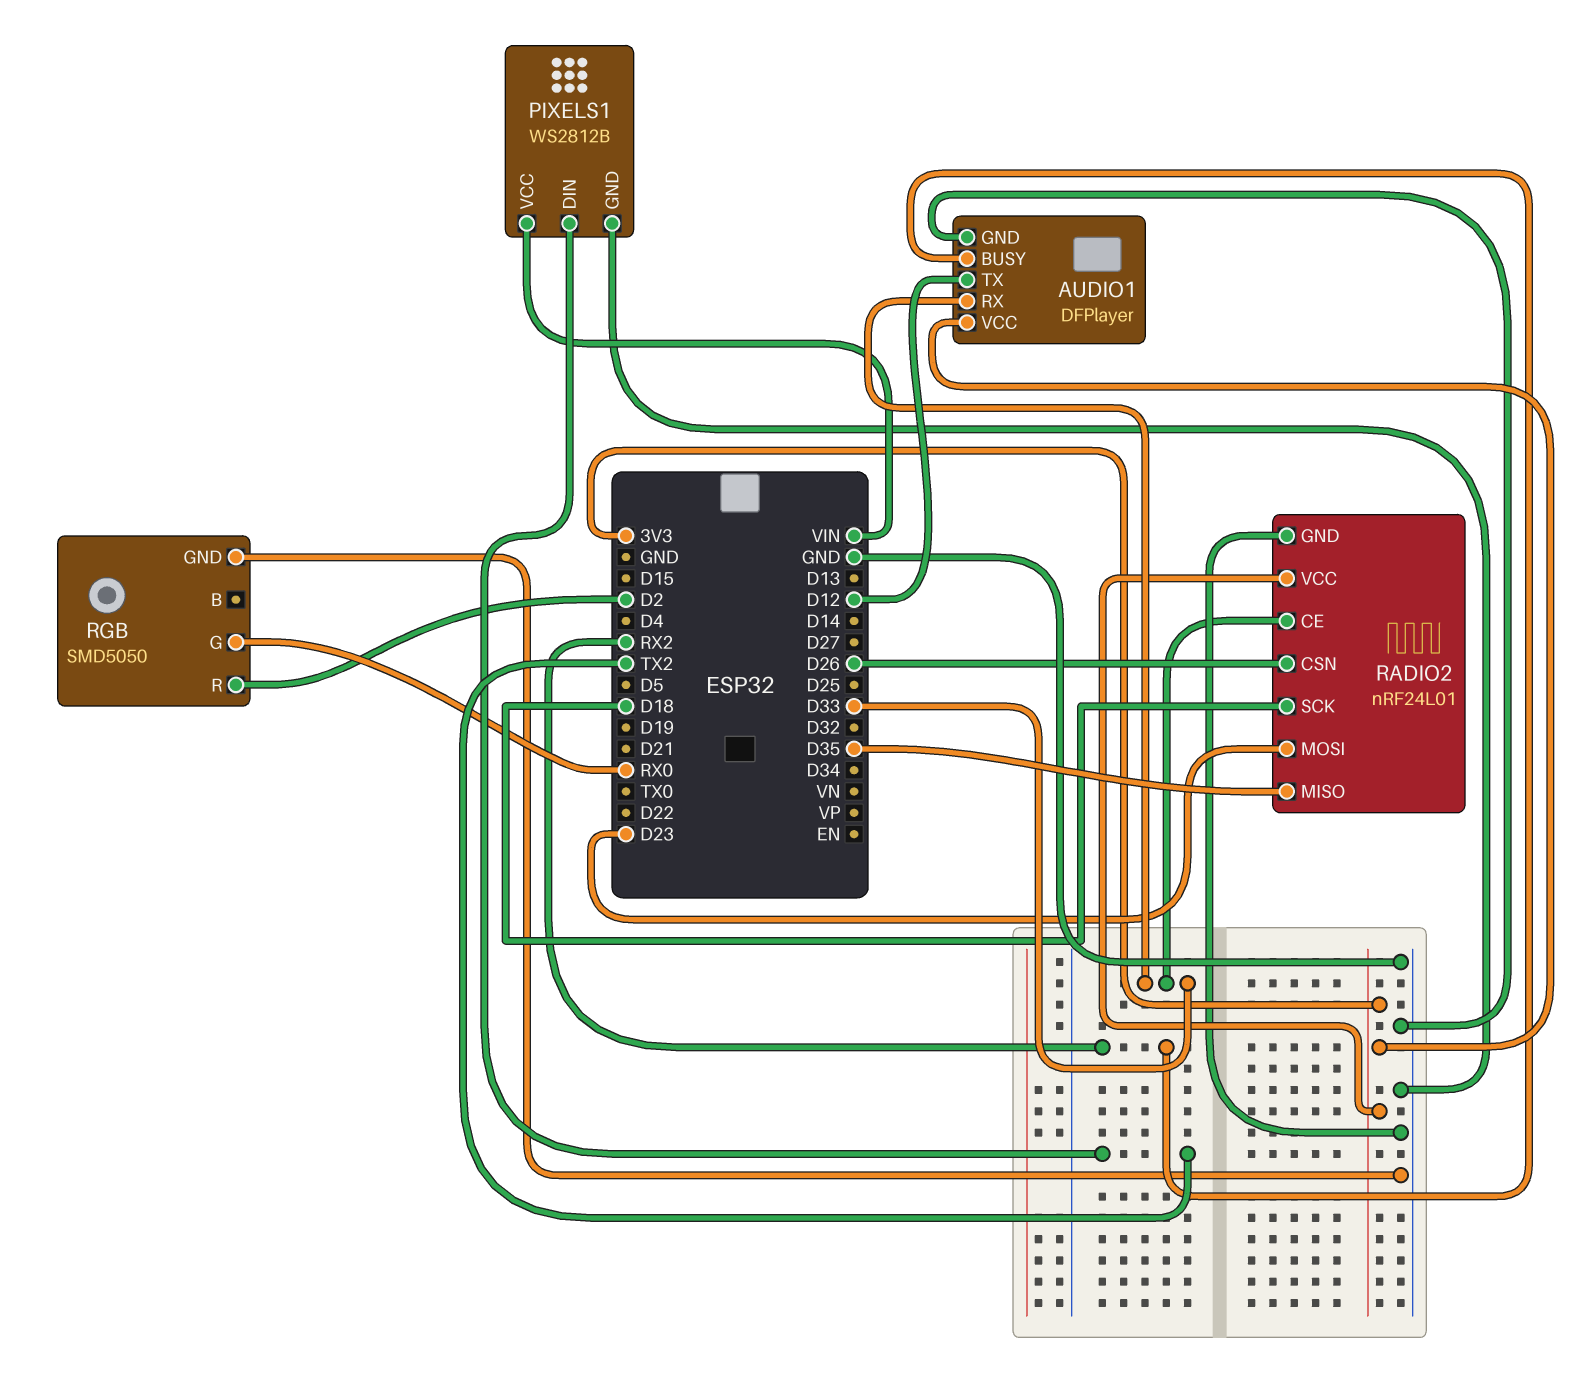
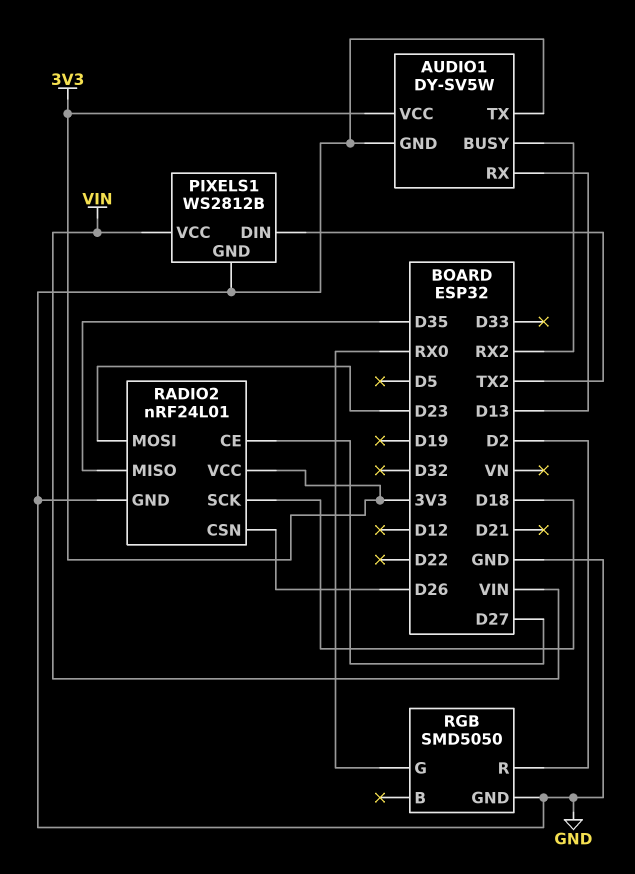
AUDIO1: DFPlayer -> DY-SV5W
AUDIO1 pin RX: D33 -> D13
AUDIO1 pin TX: D12 -> GND
RADIO2 pin CE: D33 -> D27

